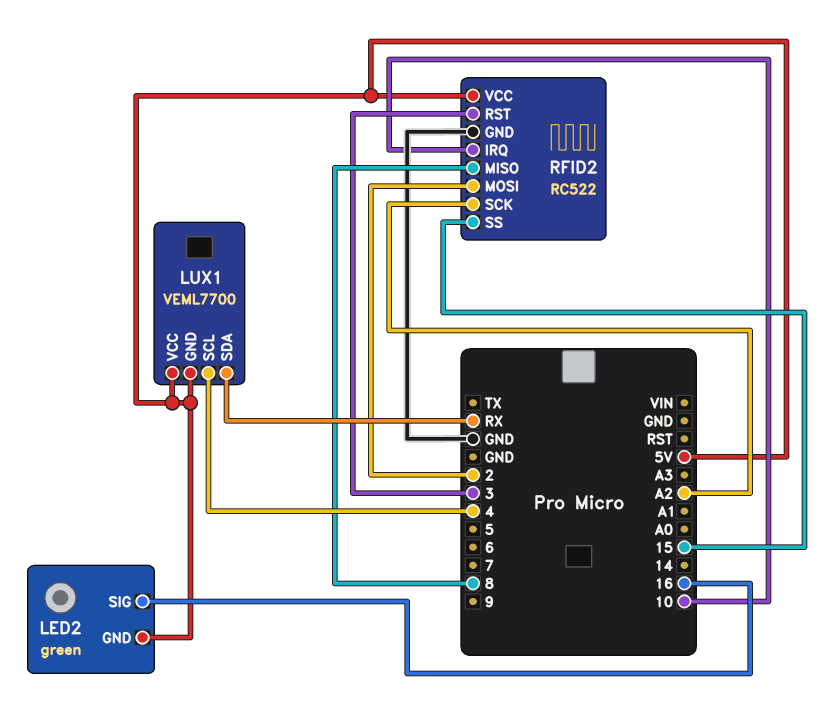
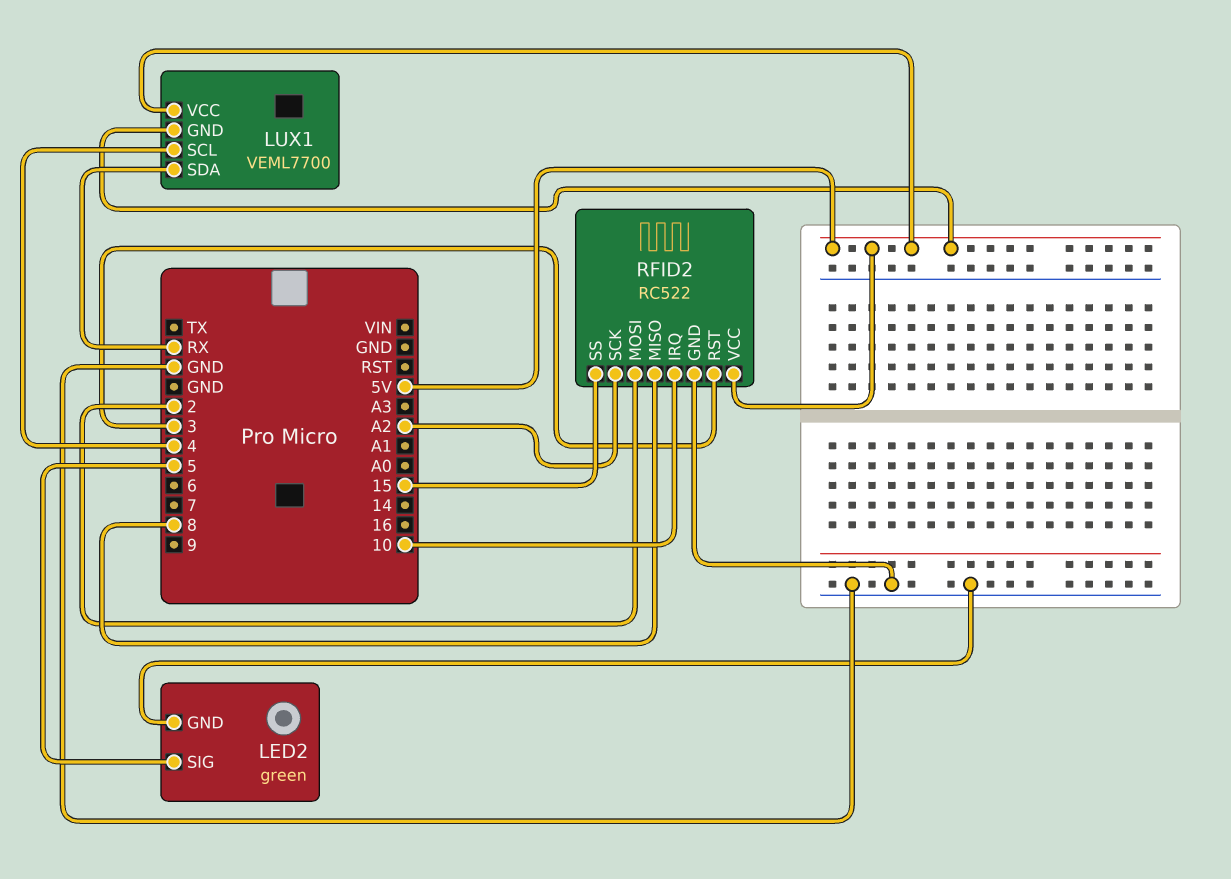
LED2 pin GND: 5V -> GND
LED2 pin SIG: 16 -> 5

